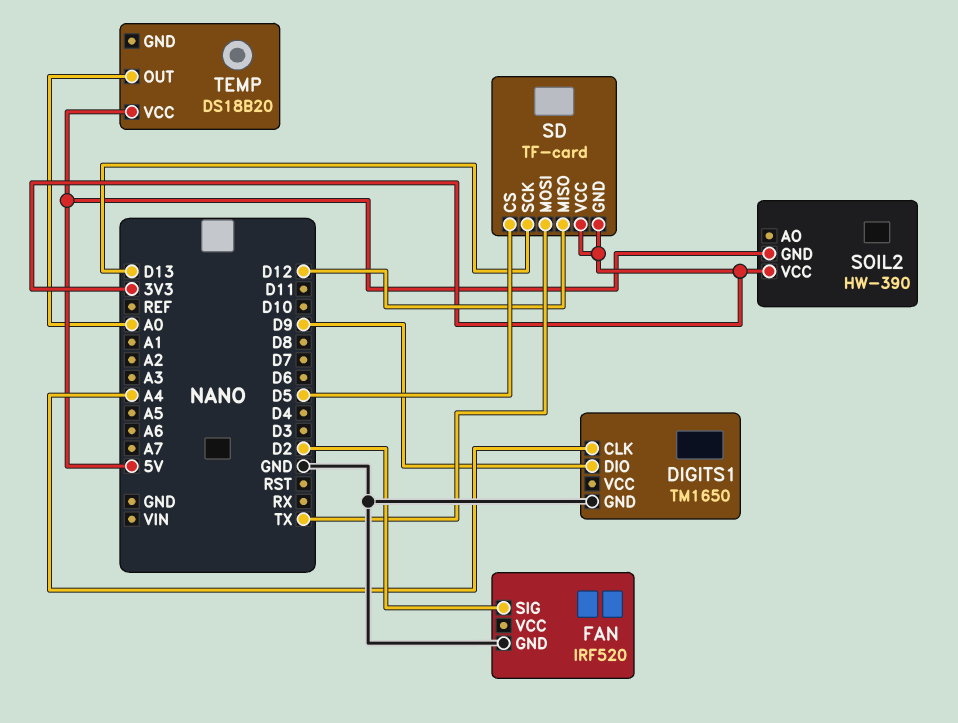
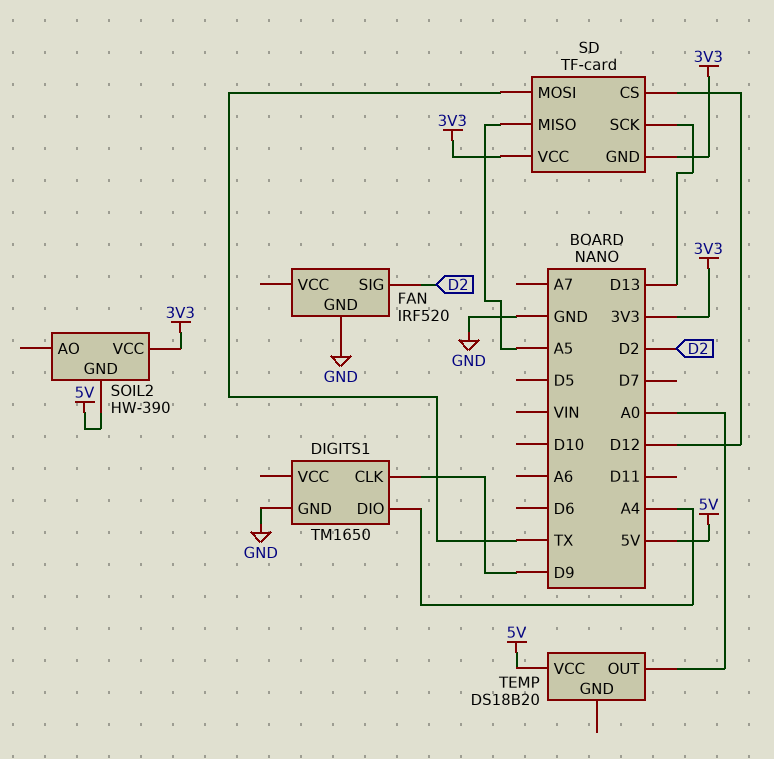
DIGITS1 pin CLK: A4 -> D9
DIGITS1 pin DIO: D9 -> A4
SD pin CS: D5 -> D12
SD pin MISO: D12 -> A5

